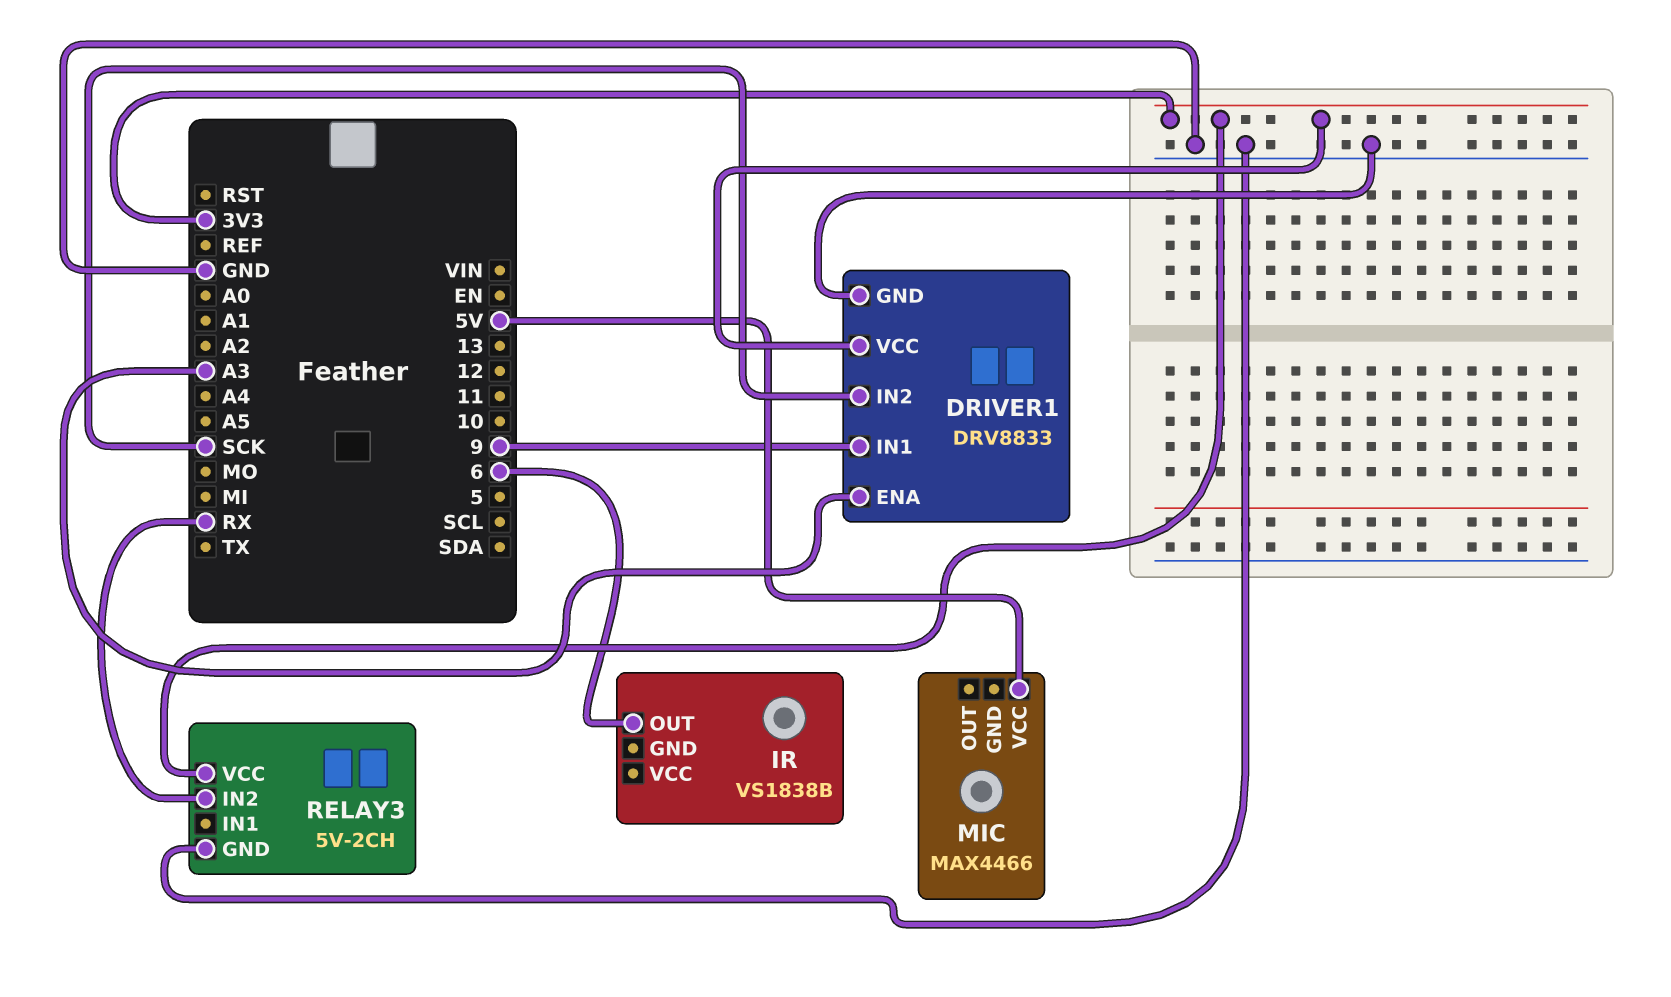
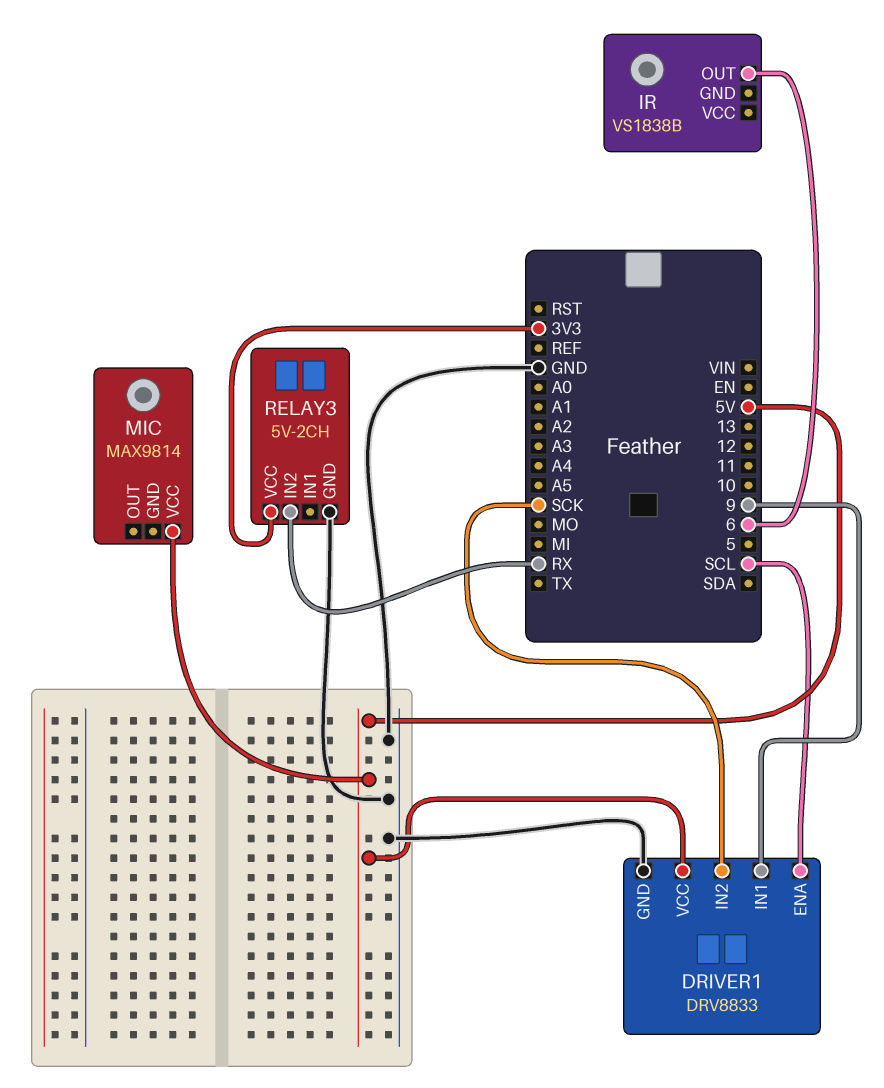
DRIVER1 pin ENA: A3 -> SCL
DRIVER1 pin VCC: 3V3 -> 5V
MIC: MAX4466 -> MAX9814

